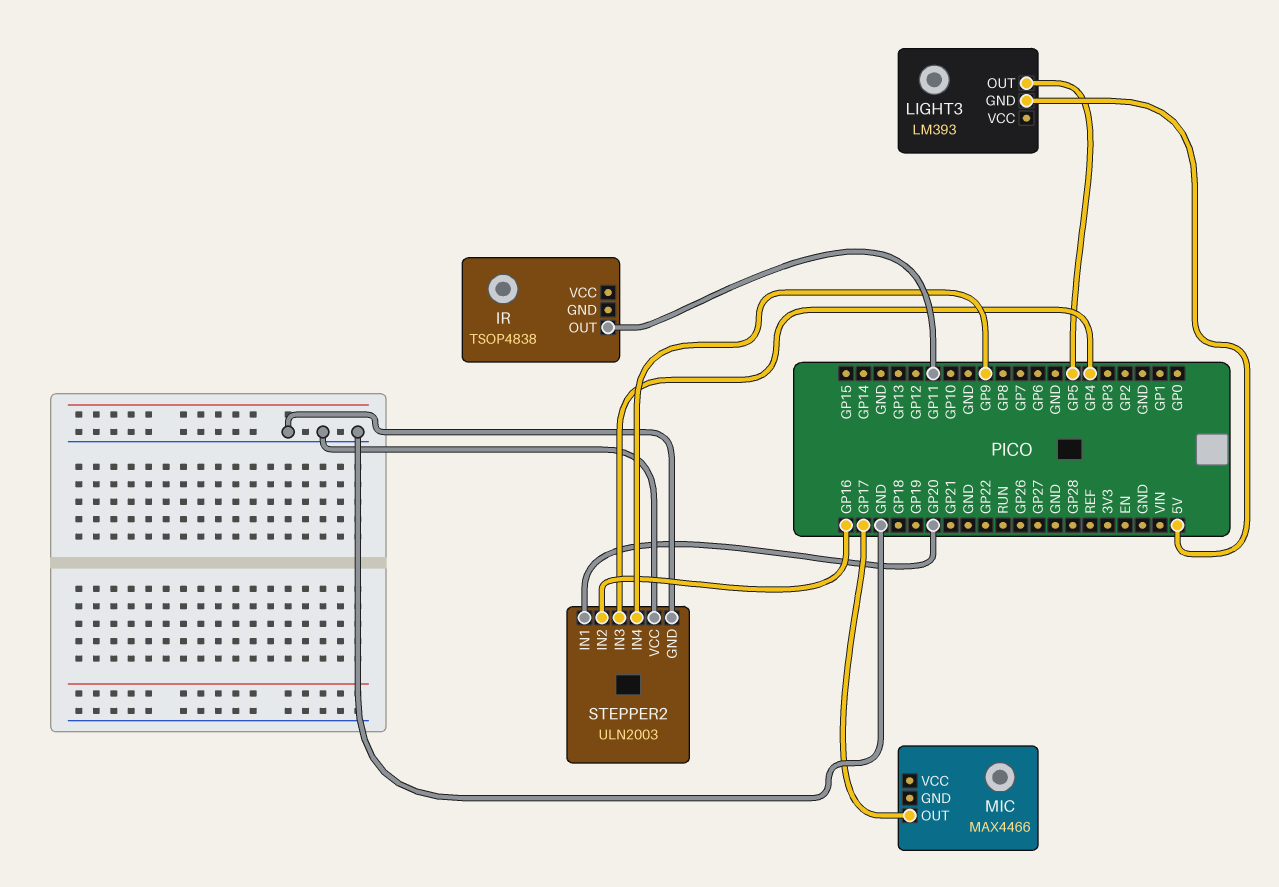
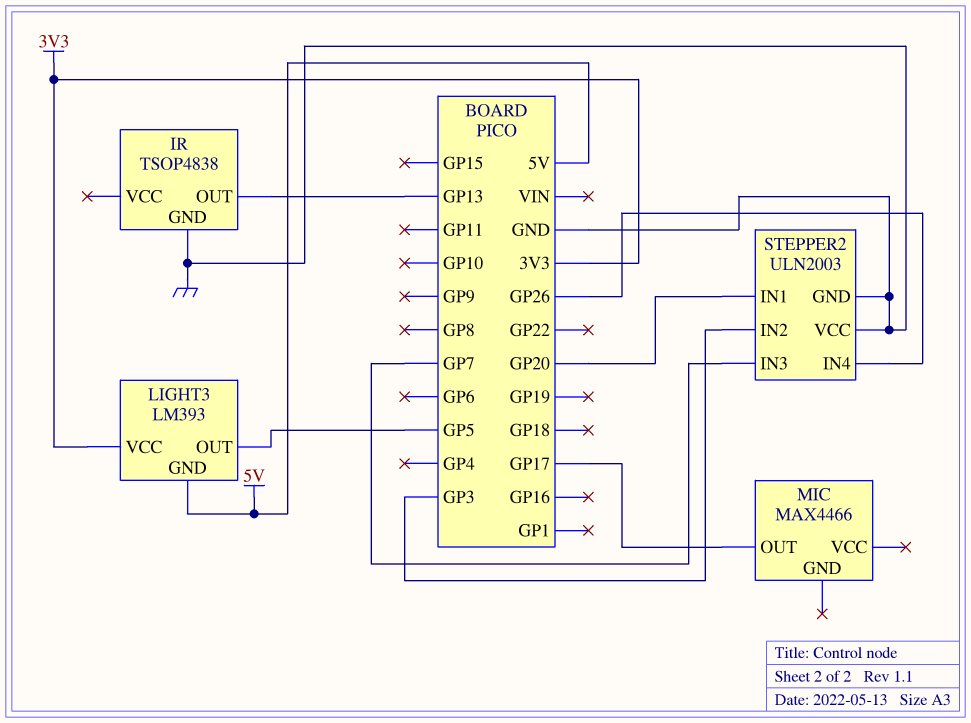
IR pin GND: none -> GND
IR pin OUT: GP11 -> GP13
LIGHT3 pin VCC: none -> 3V3
STEPPER2 pin IN2: GP16 -> GP3
STEPPER2 pin IN3: GP4 -> GP7
STEPPER2 pin IN4: GP9 -> GP26

